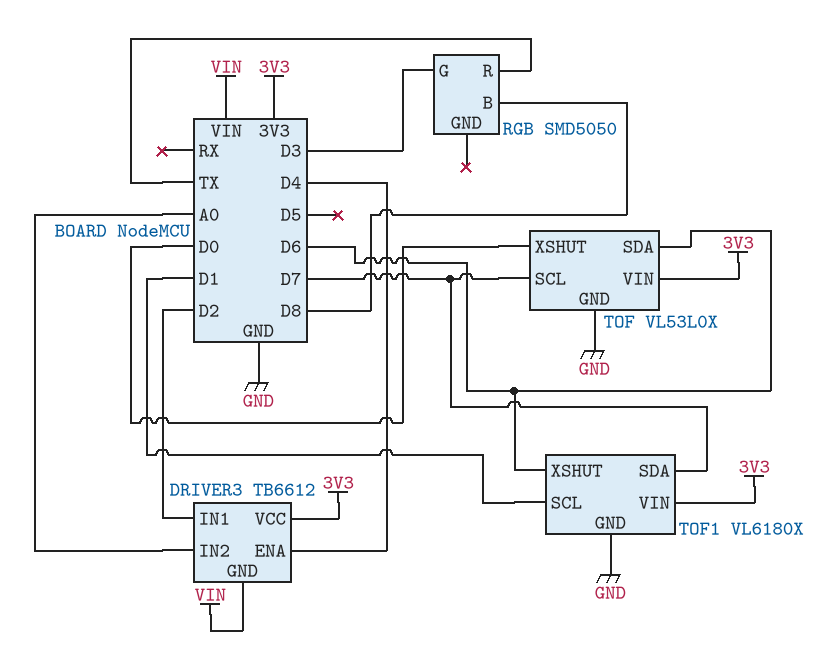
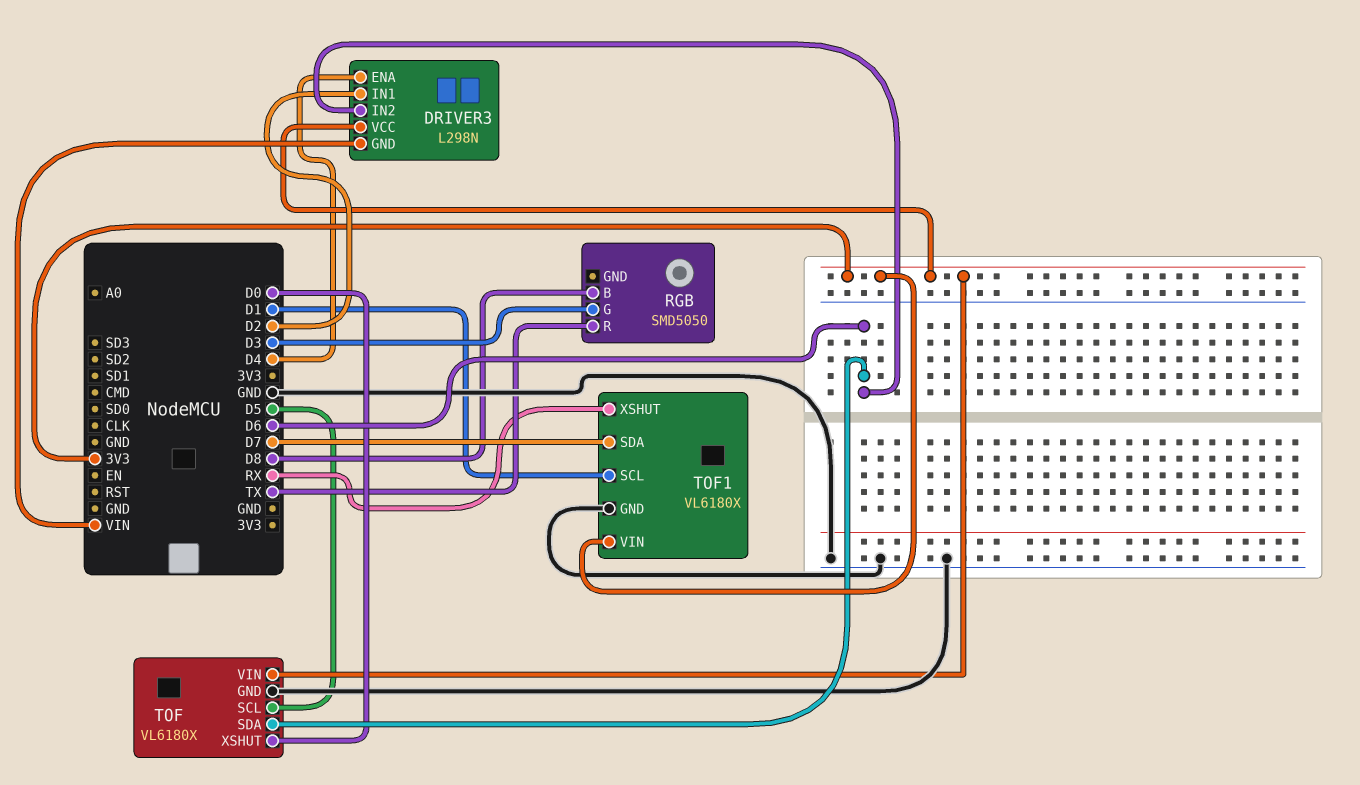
DRIVER3: TB6612 -> L298N
DRIVER3 pin IN2: A0 -> D6
TOF: VL53L0X -> VL6180X
TOF pin SCL: D7 -> D5
TOF1 pin XSHUT: D6 -> RX

